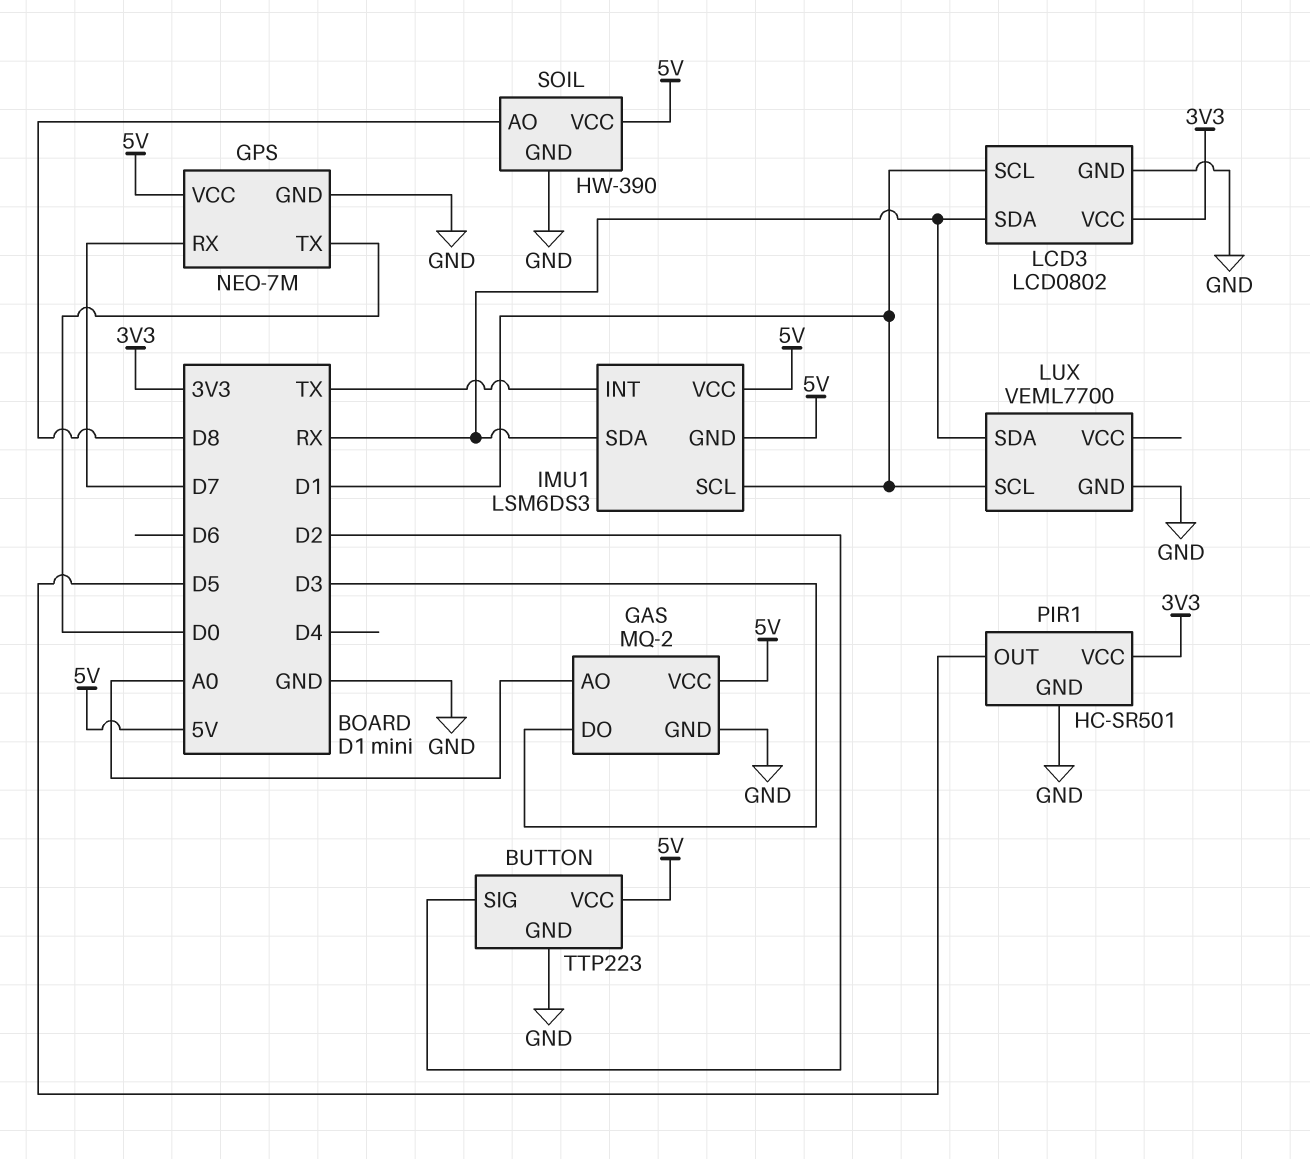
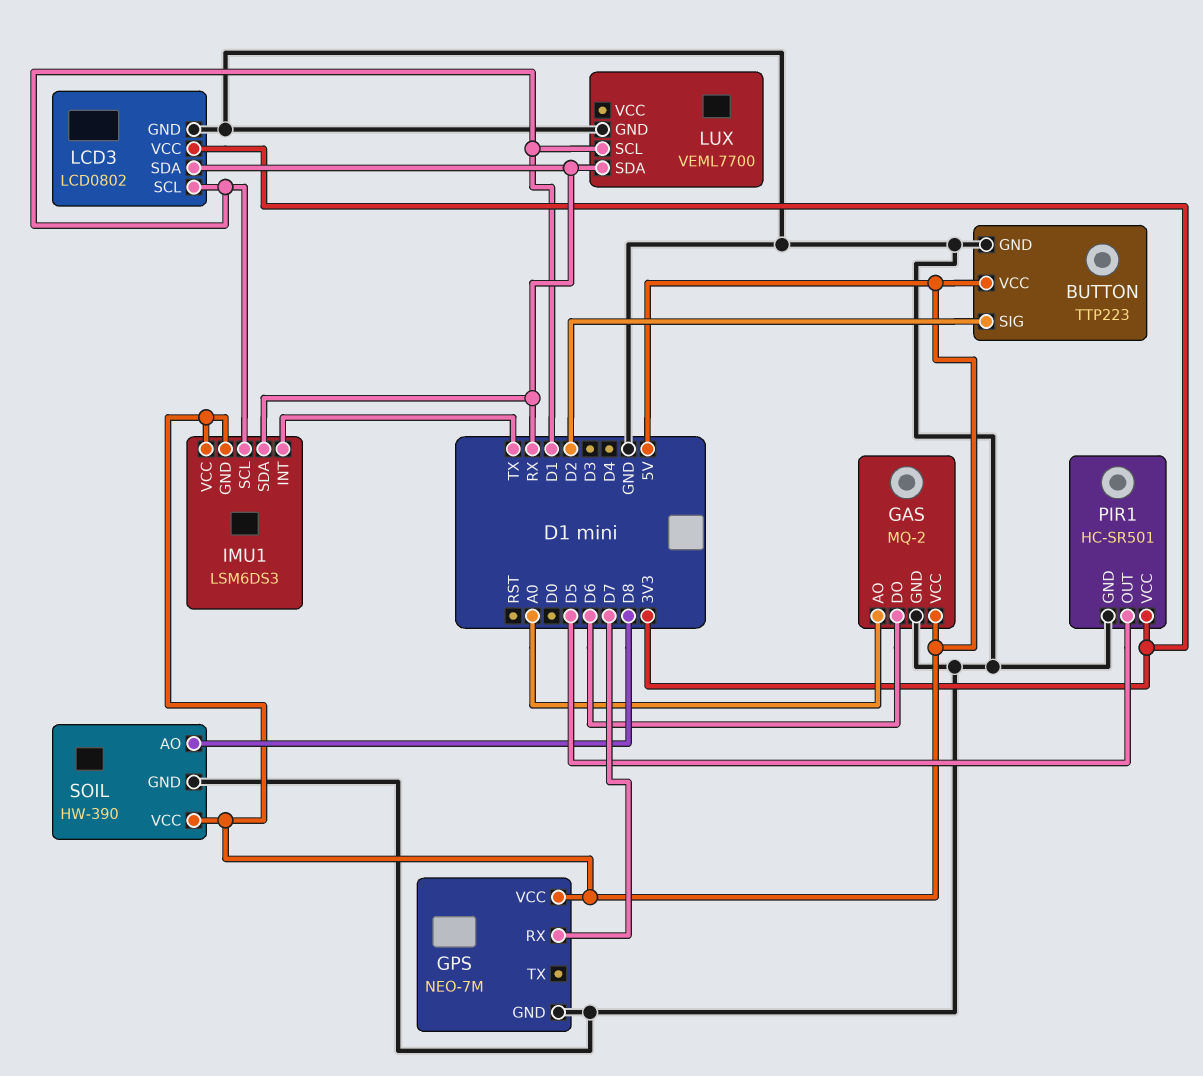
GAS pin DO: D3 -> D6
GPS pin TX: D0 -> none

